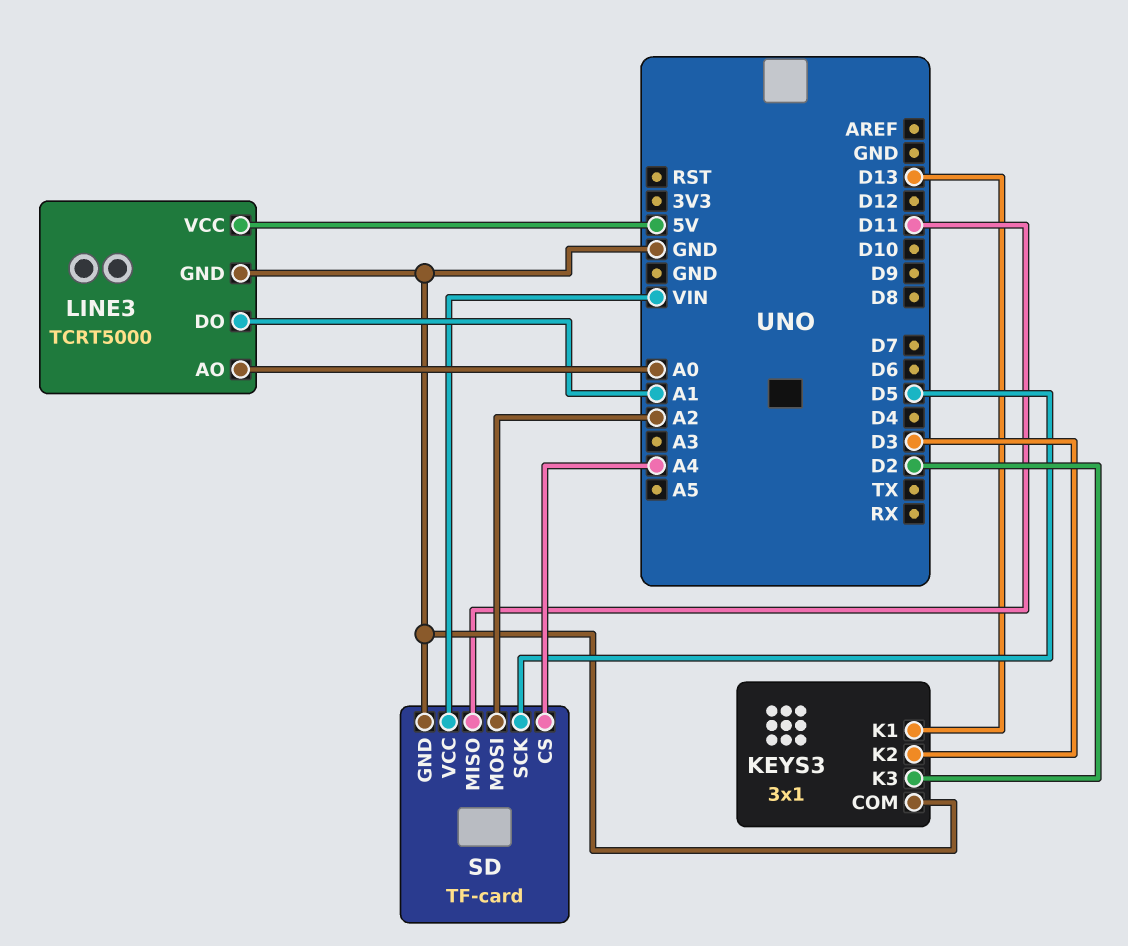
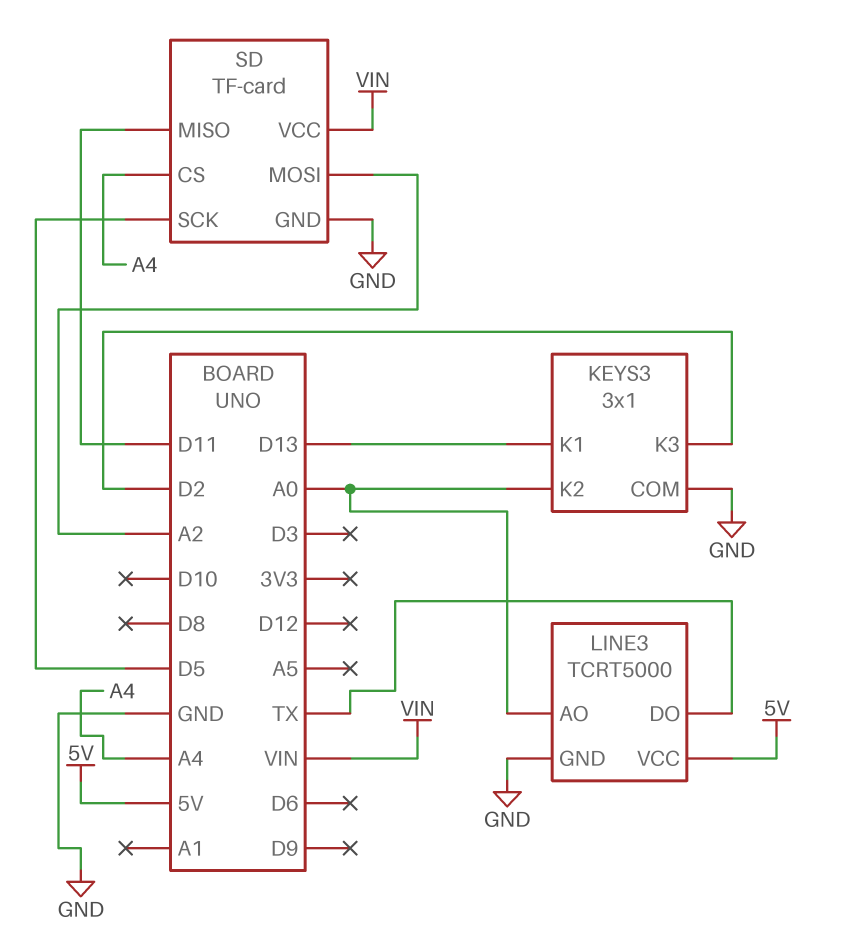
KEYS3 pin K2: D3 -> A0
LINE3 pin DO: A1 -> TX

